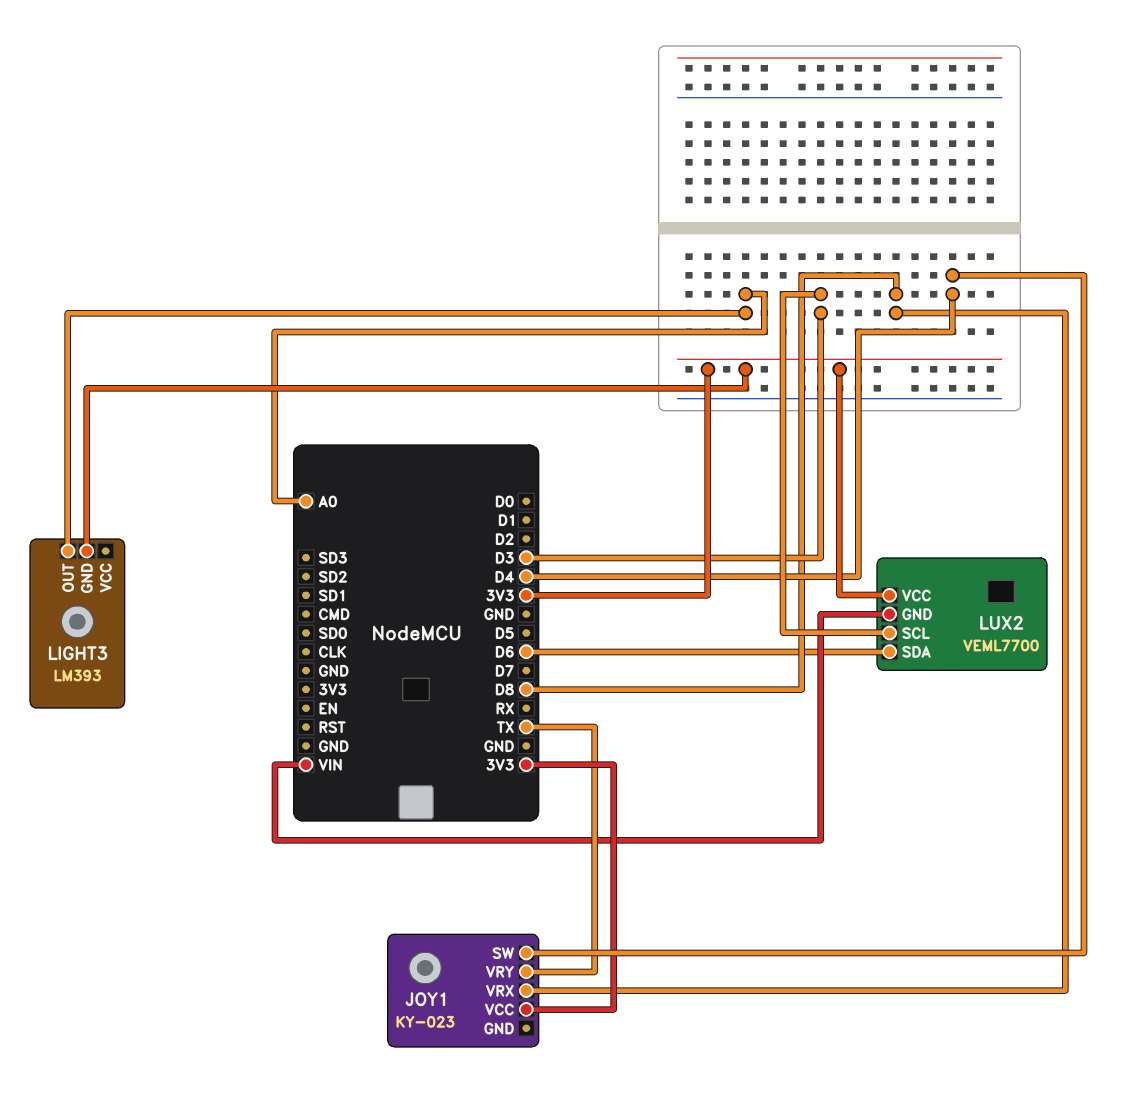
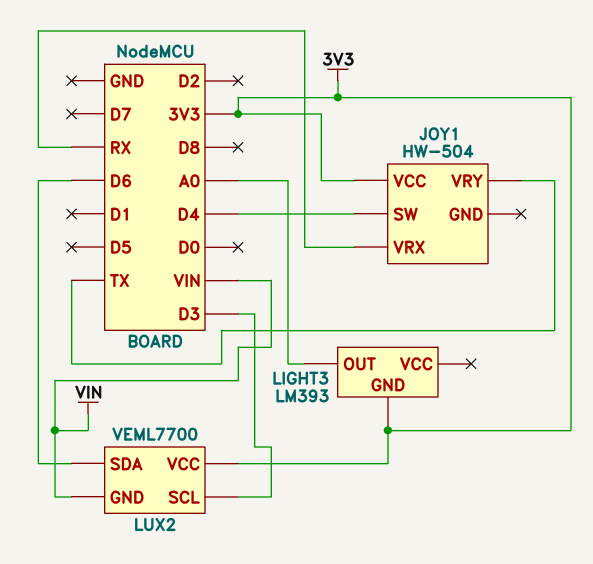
JOY1: KY-023 -> HW-504
JOY1 pin VRX: D8 -> RX

